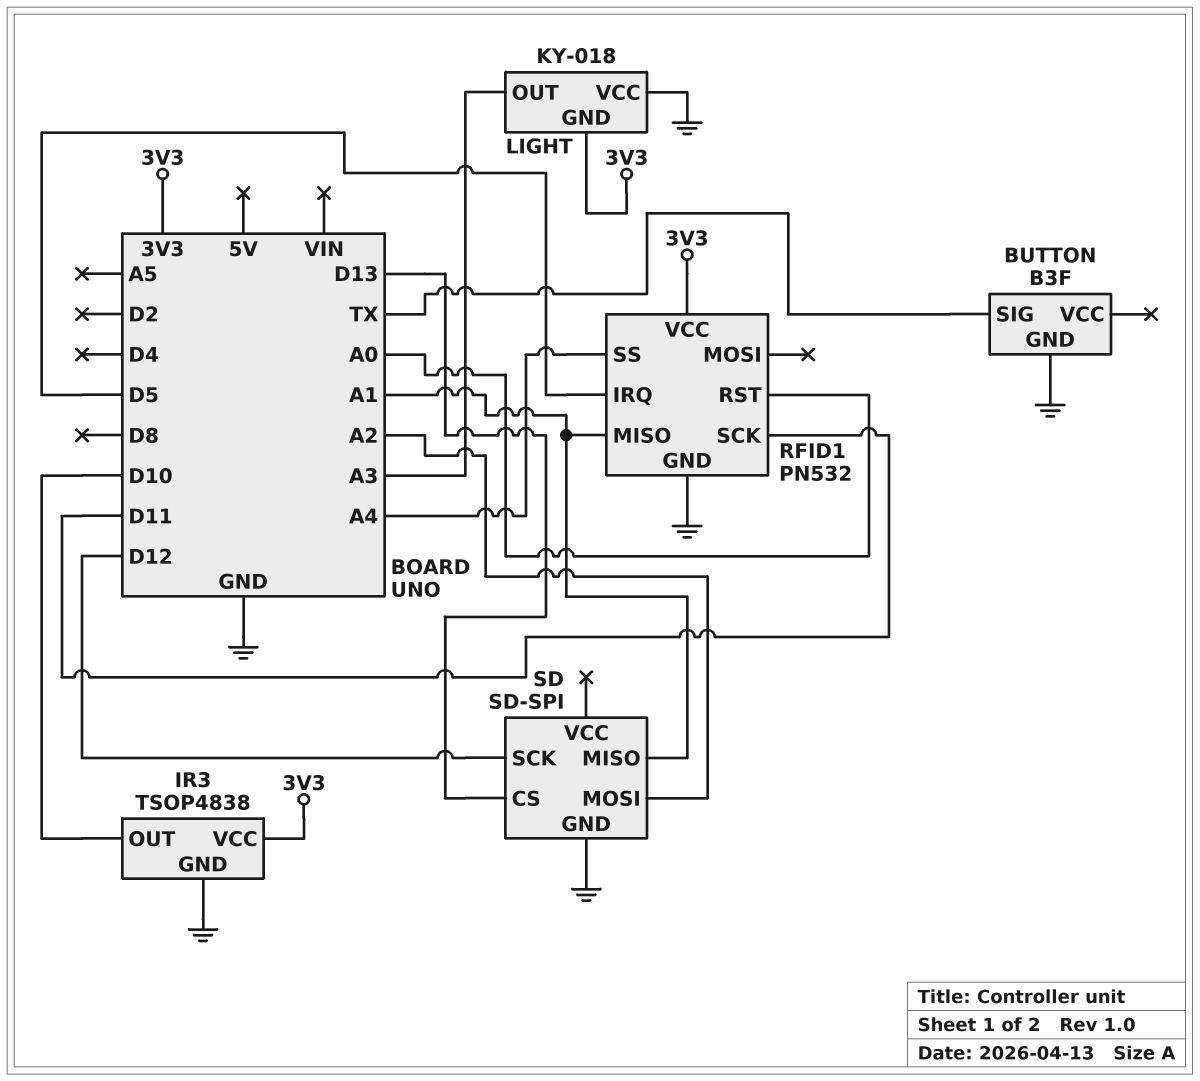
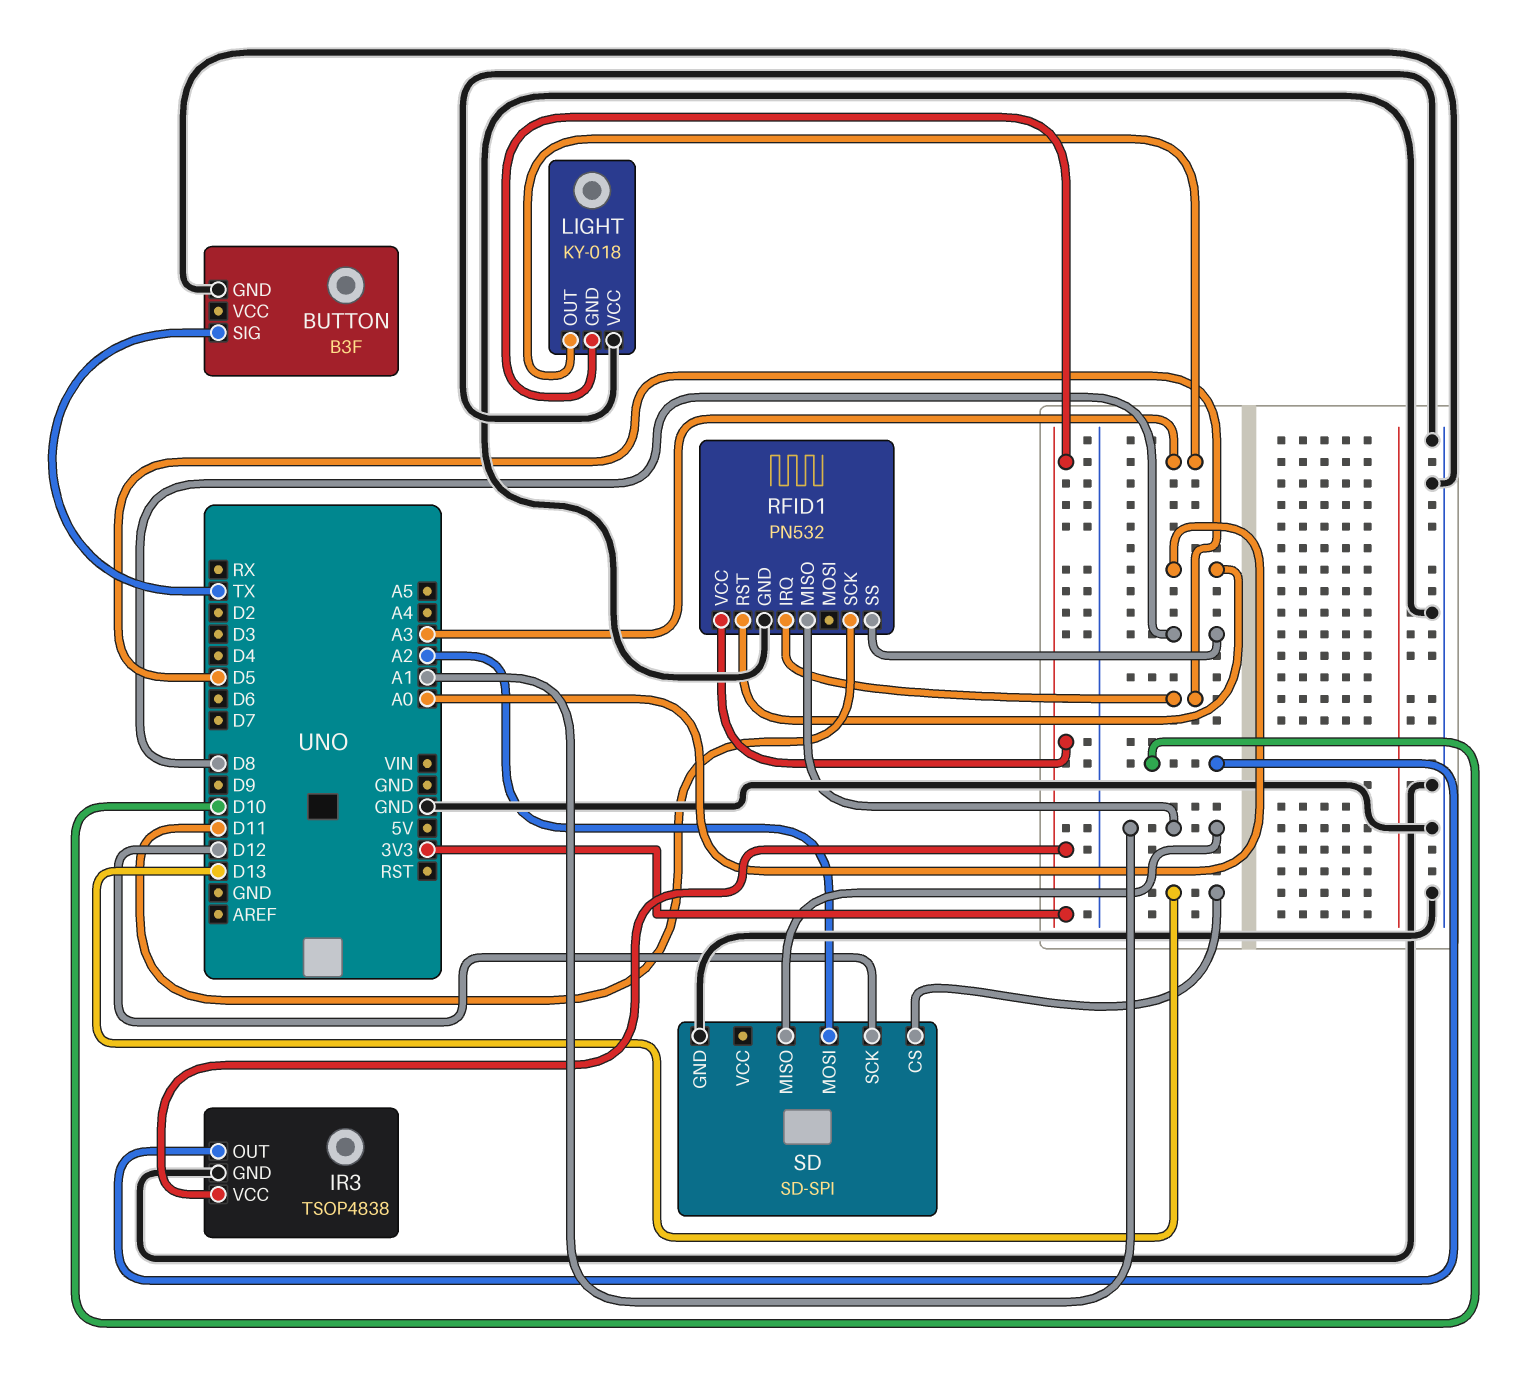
RFID1 pin SS: A4 -> D8

